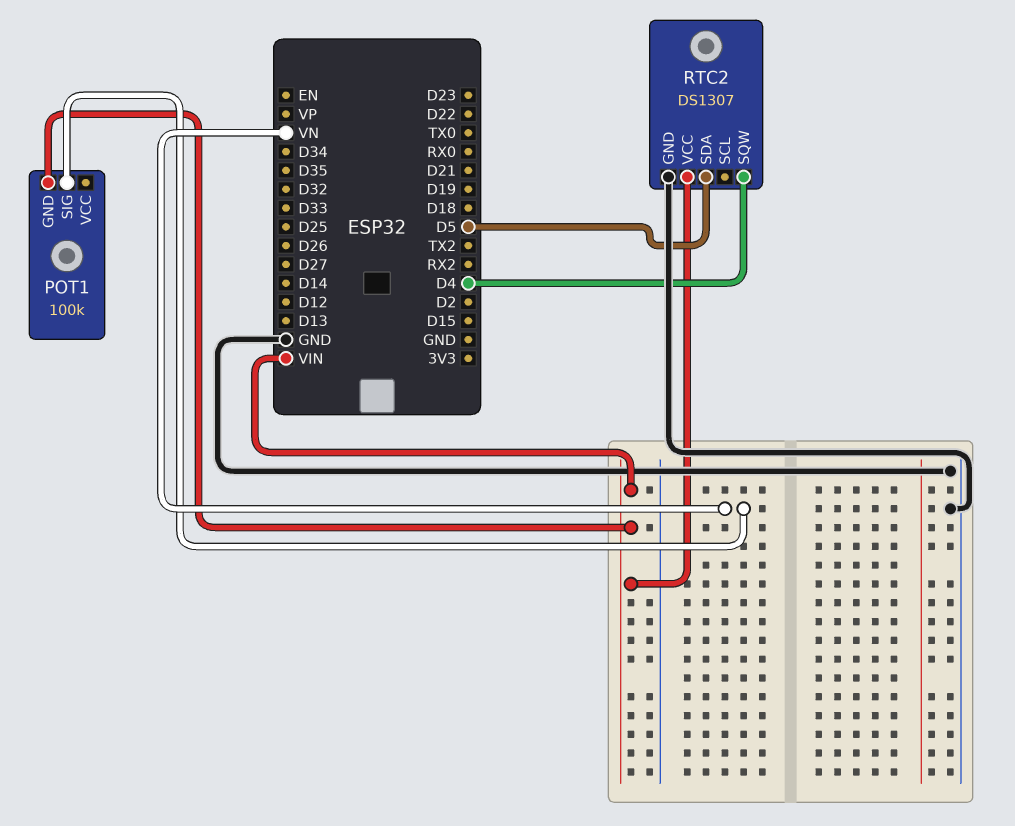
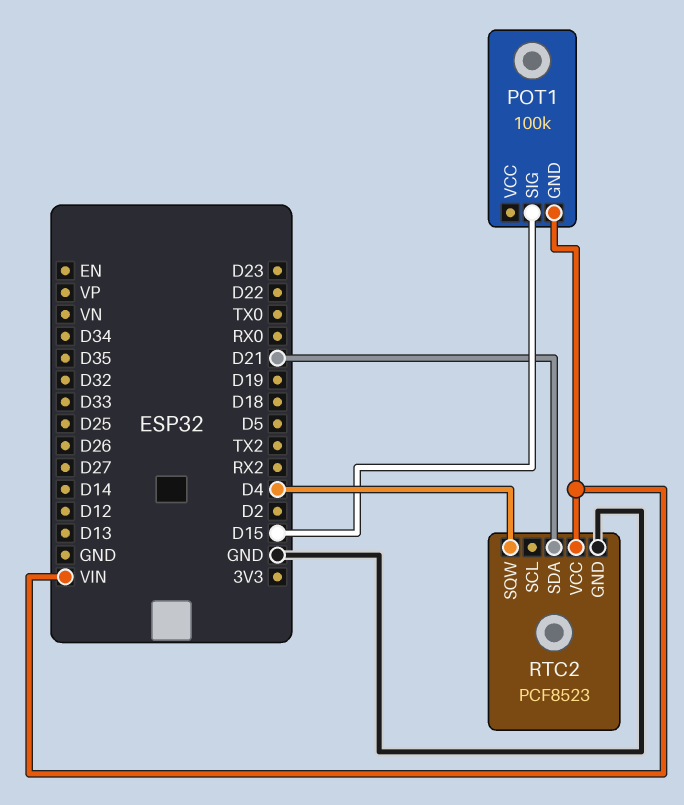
POT1 pin SIG: VN -> D15
RTC2: DS1307 -> PCF8523
RTC2 pin SDA: D5 -> D21

